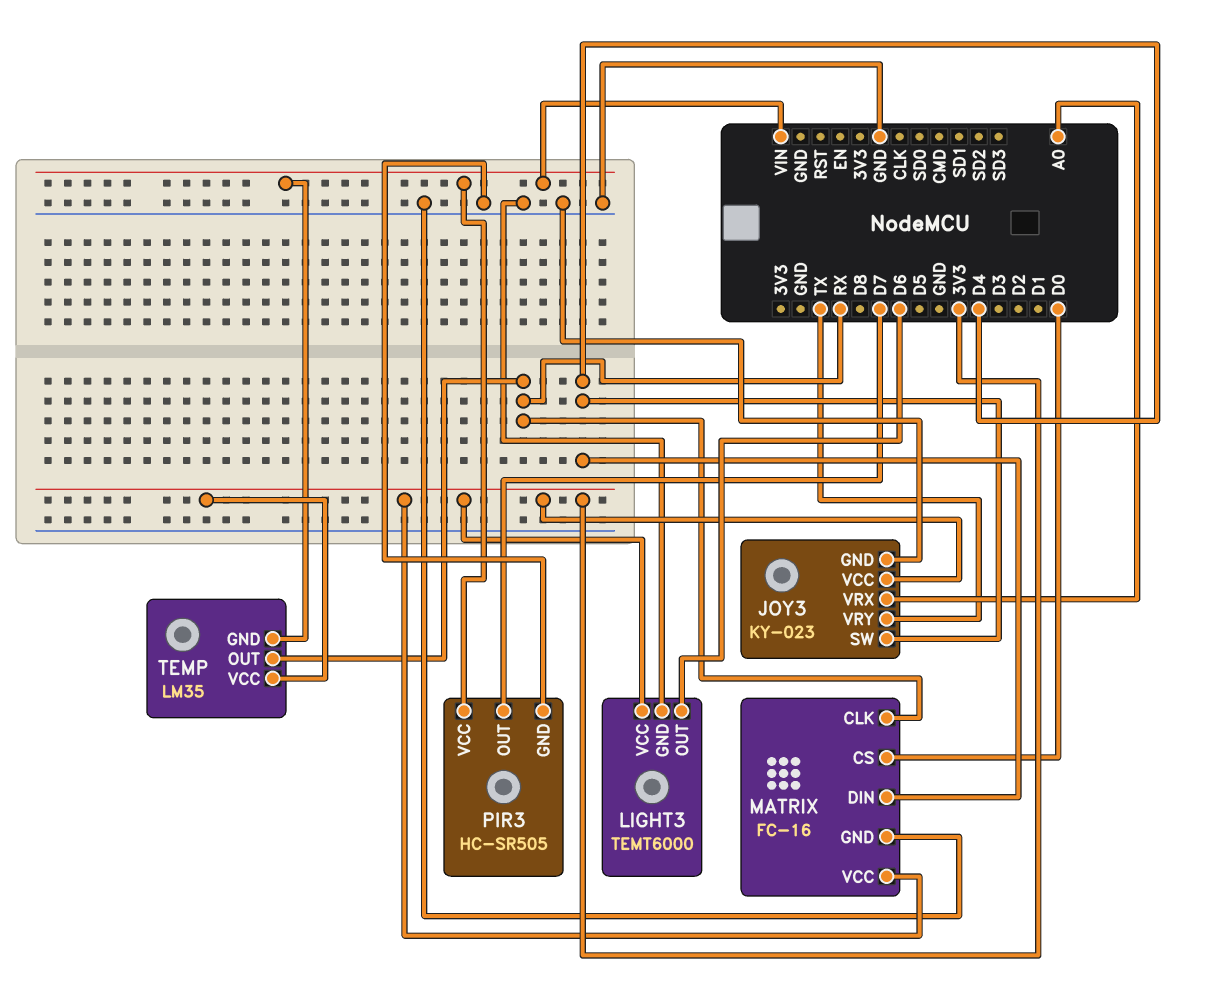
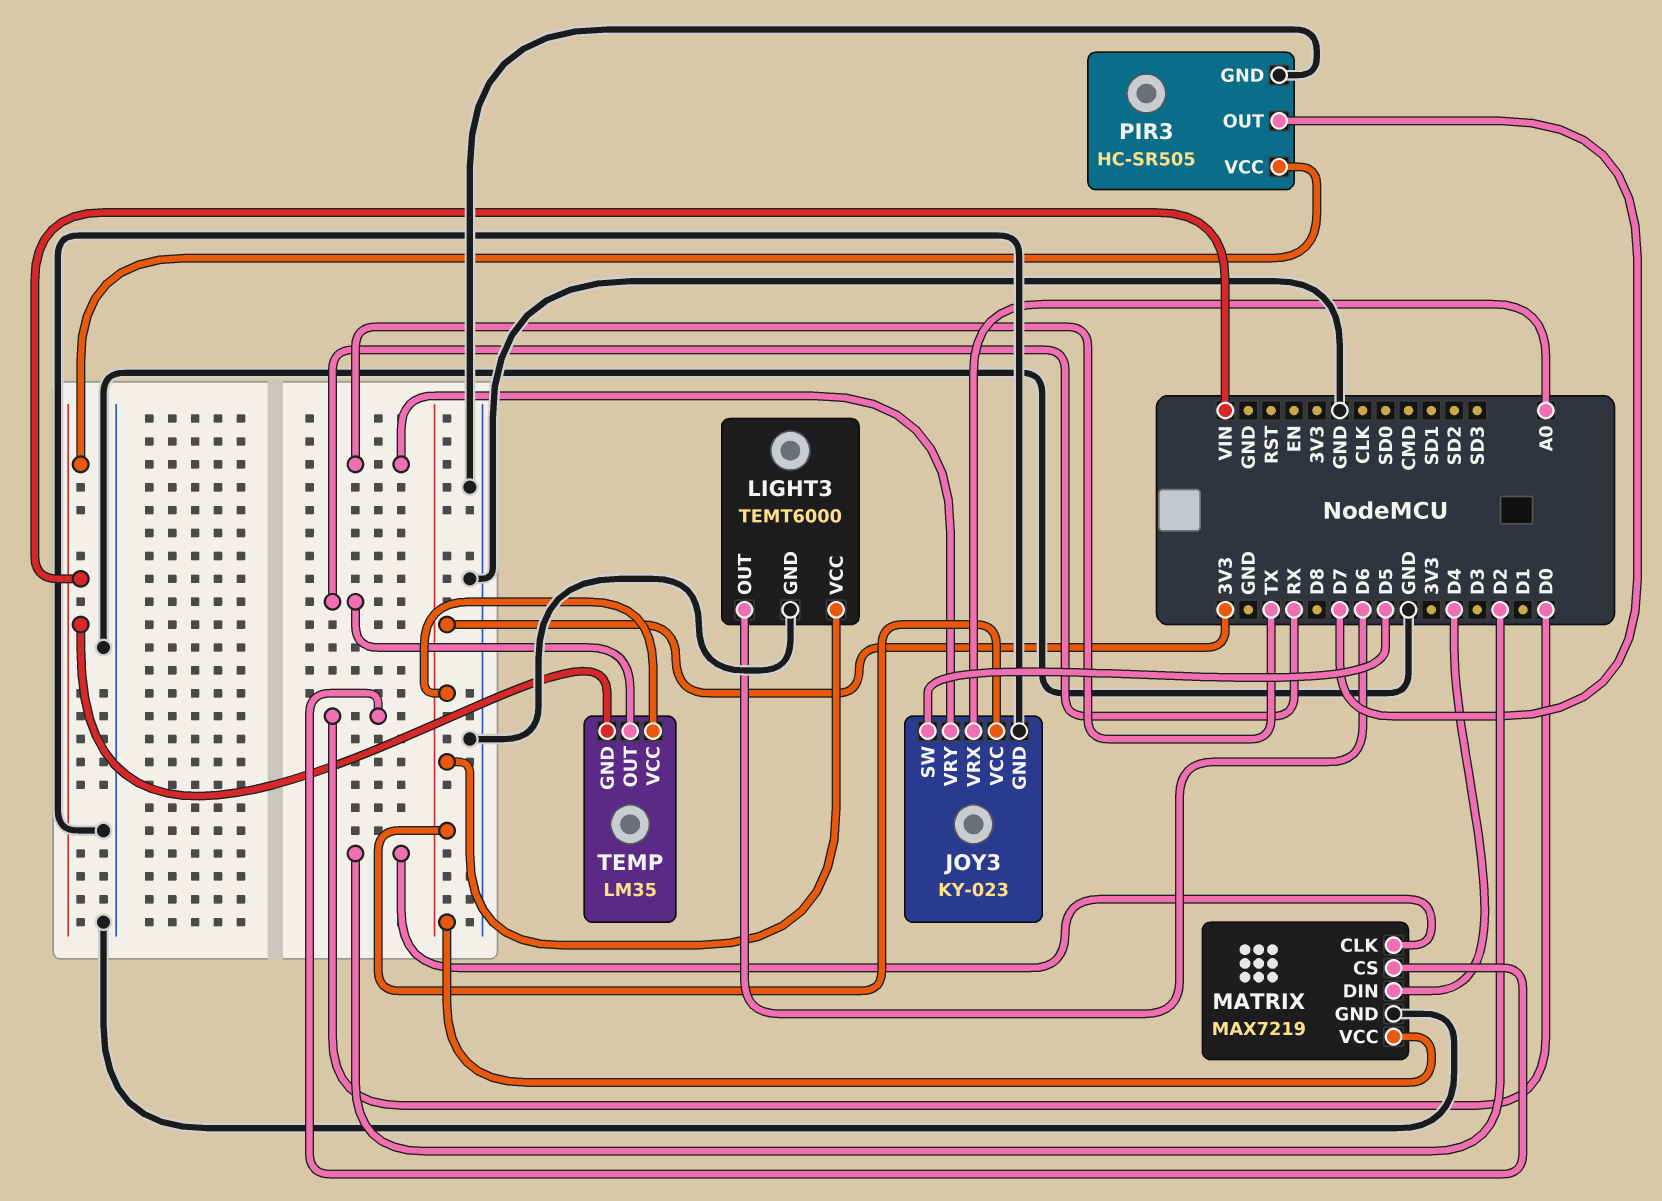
JOY3 pin SW: D4 -> D5
MATRIX: FC-16 -> MAX7219
MATRIX pin CLK: RX -> D2

